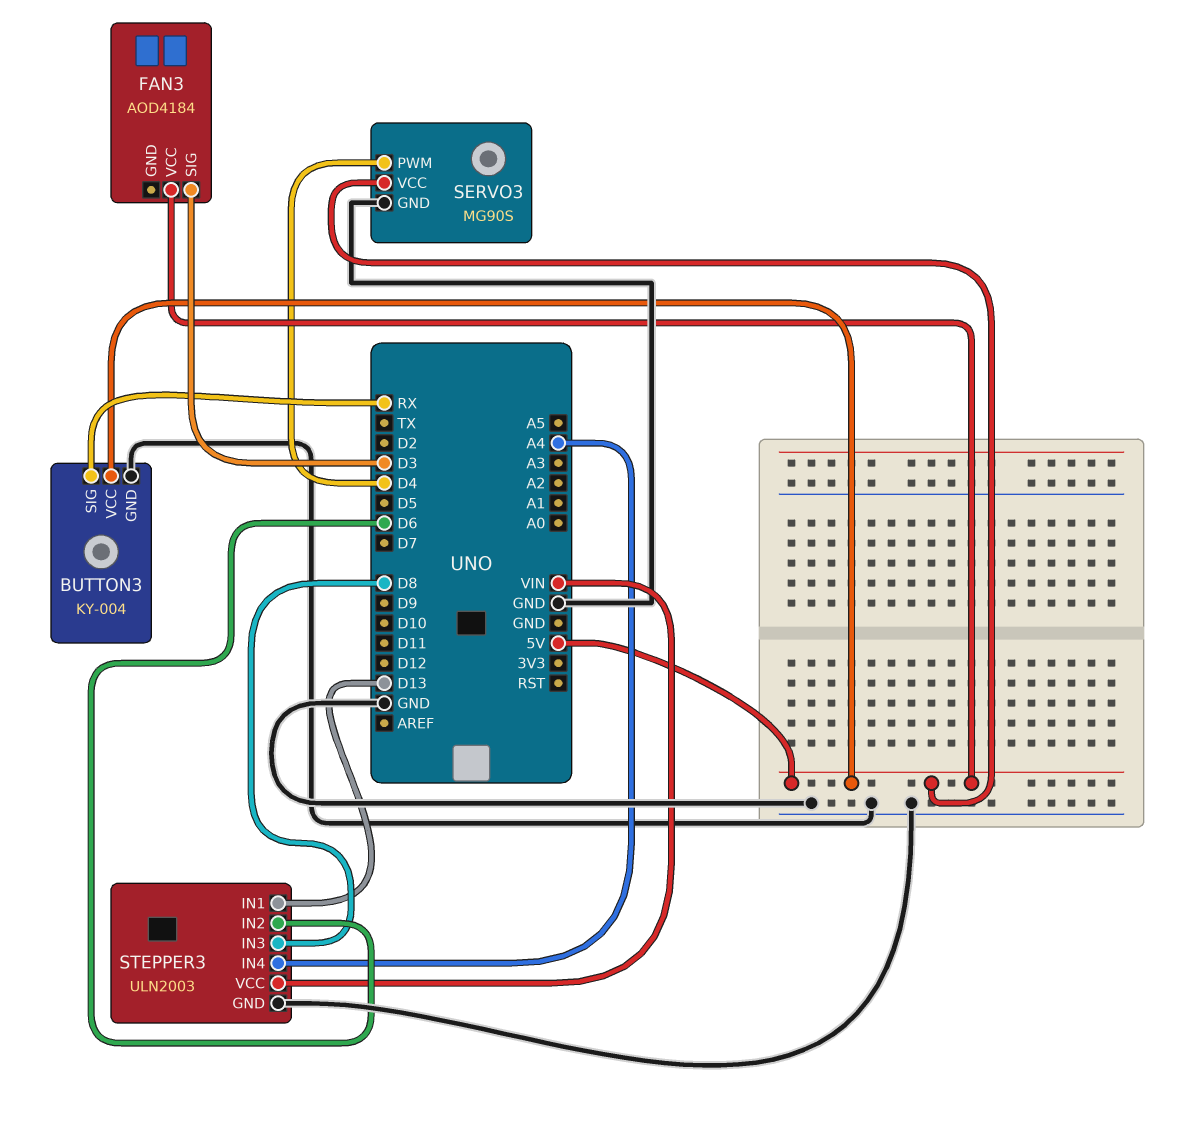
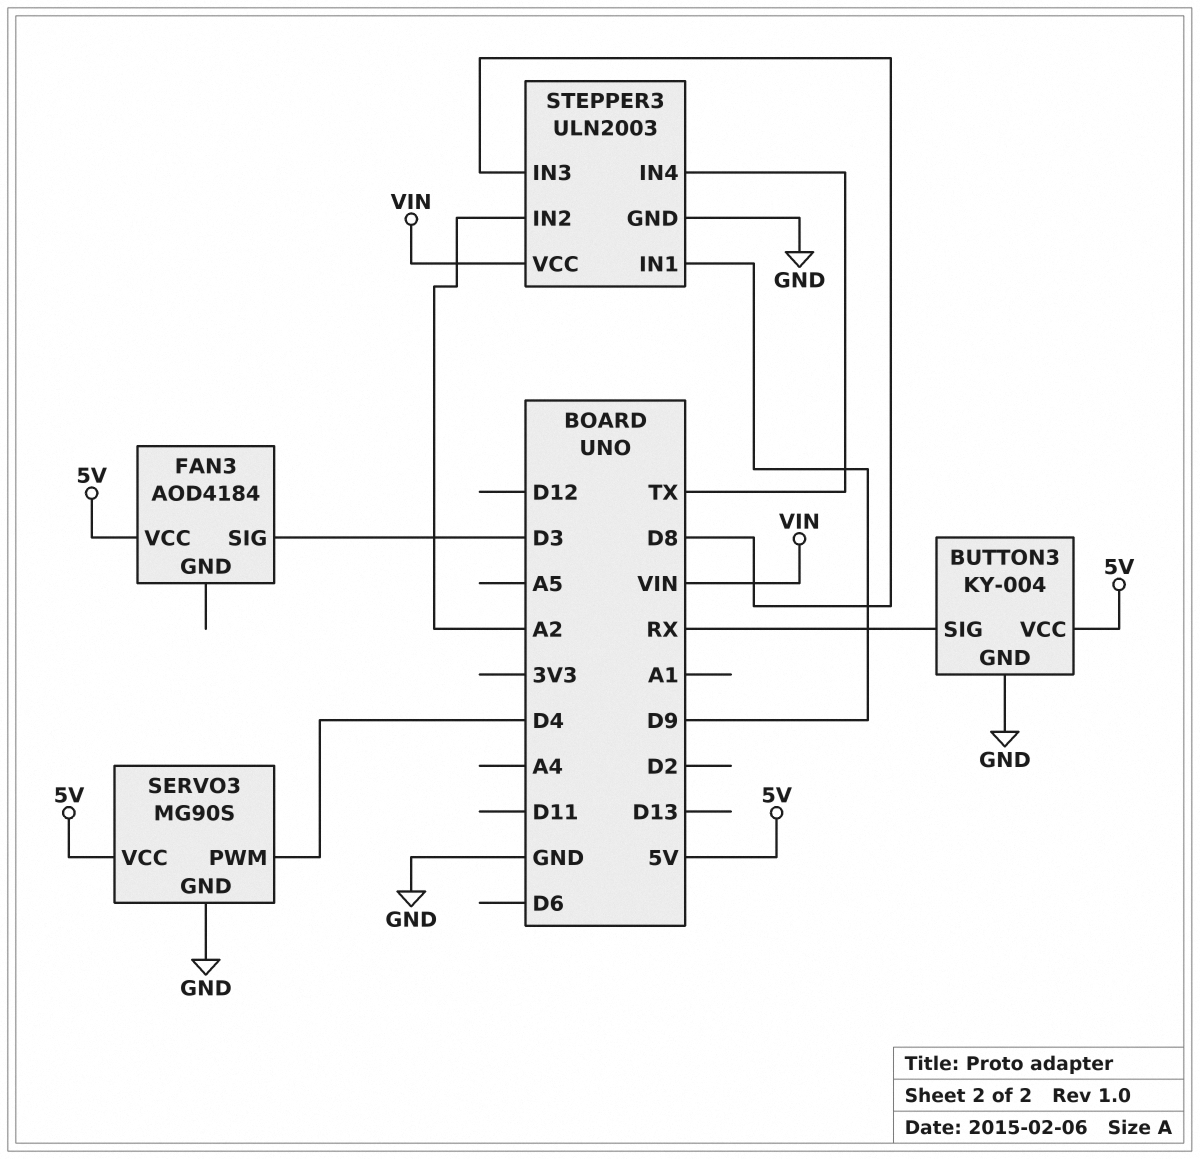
STEPPER3 pin IN1: D13 -> D9
STEPPER3 pin IN2: D6 -> A2
STEPPER3 pin IN4: A4 -> TX

